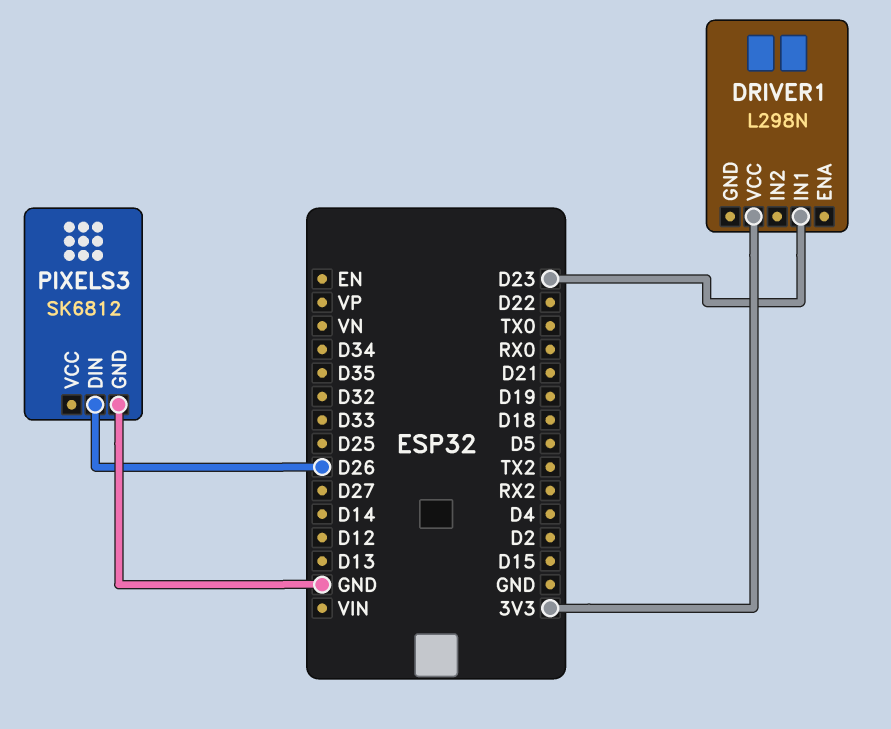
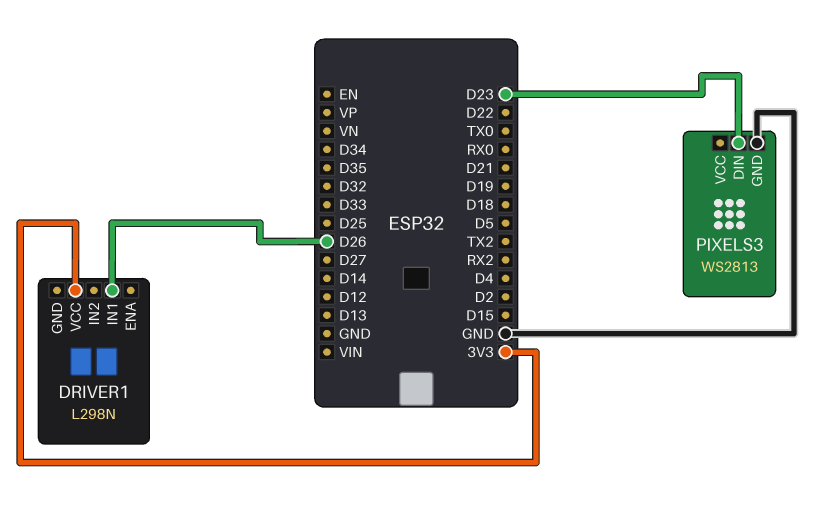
DRIVER1 pin IN1: D23 -> D26
PIXELS3: SK6812 -> WS2813
PIXELS3 pin DIN: D26 -> D23

